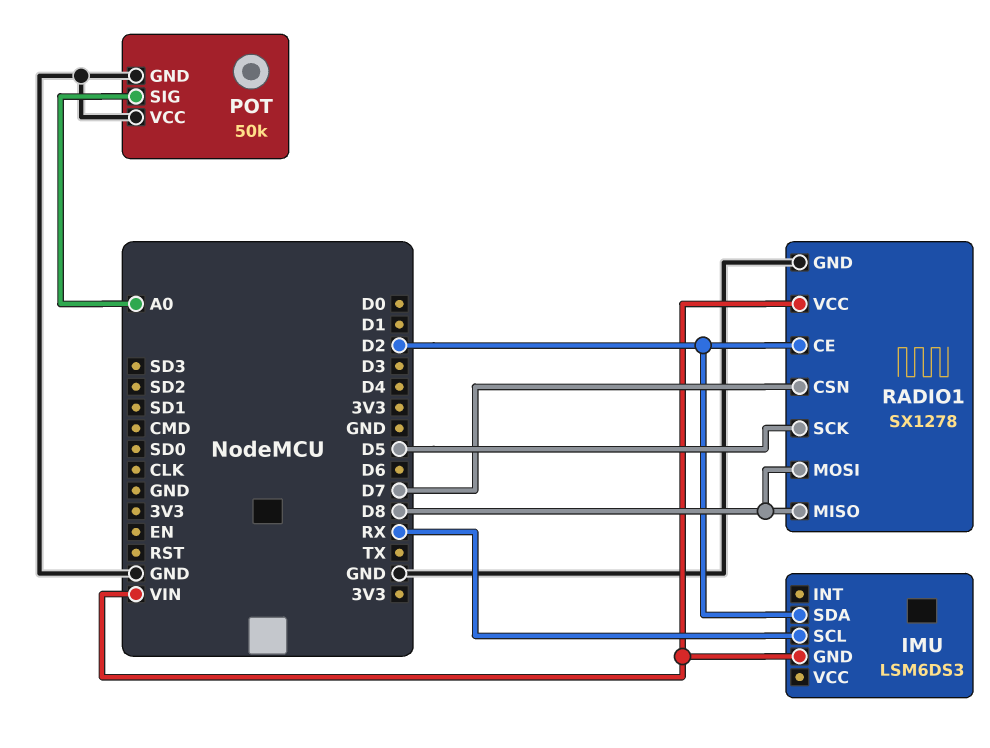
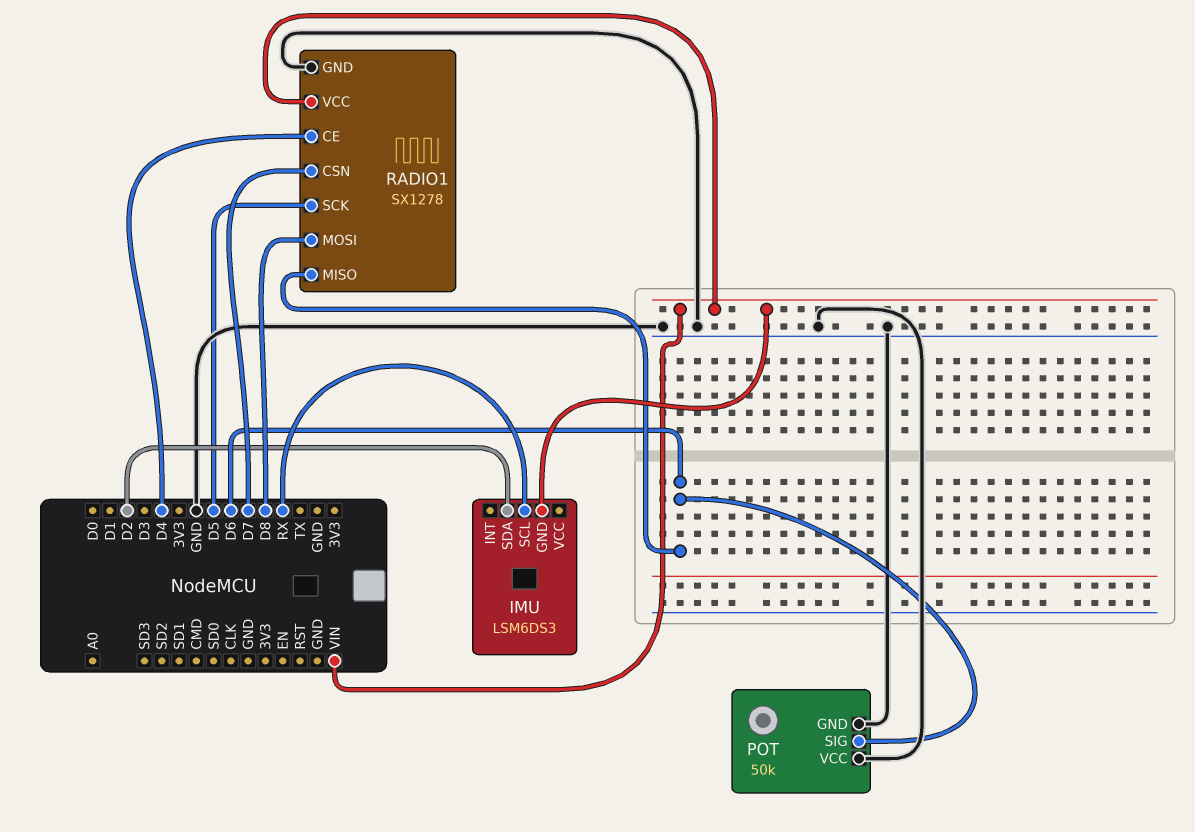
POT pin SIG: A0 -> D6
RADIO1 pin CE: D2 -> D4
RADIO1 pin MISO: D8 -> D6

